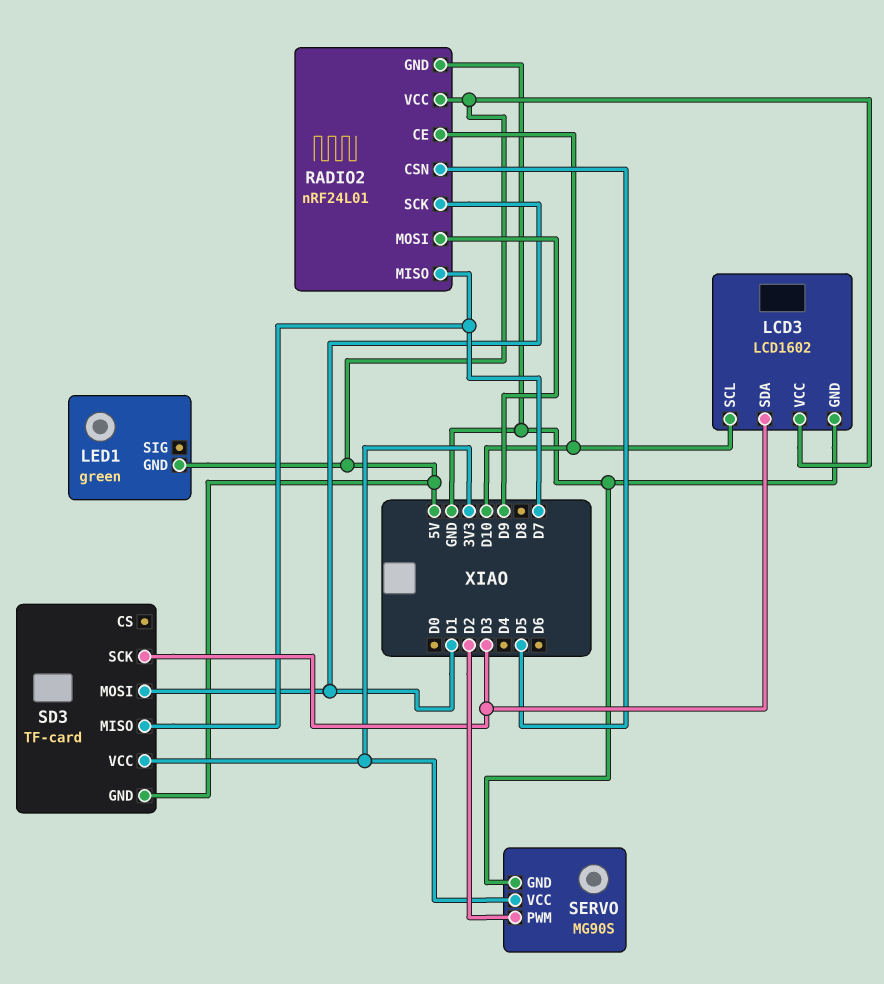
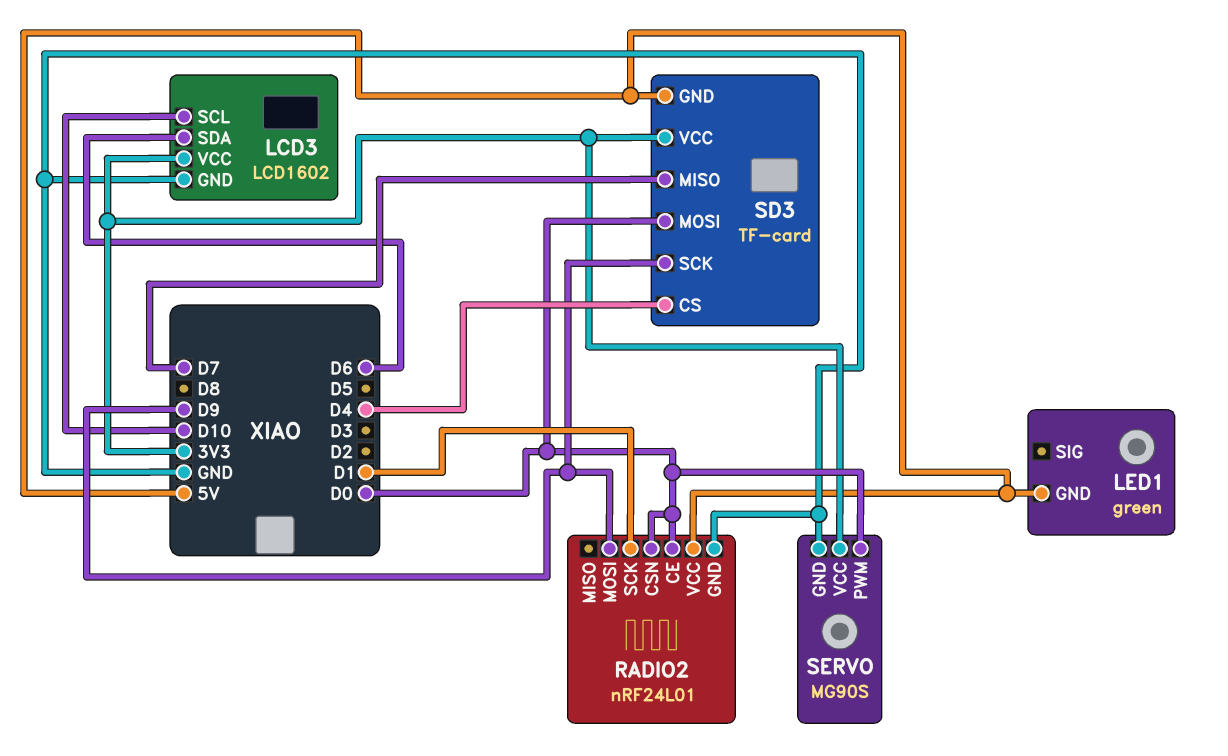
LCD3 pin SDA: D3 -> D6
LCD3 pin VCC: 5V -> 3V3
RADIO2 pin CE: D10 -> D0
RADIO2 pin CSN: D5 -> D0
RADIO2 pin MISO: D7 -> none
SD3 pin CS: none -> D4
SD3 pin MOSI: D1 -> D0
SD3 pin SCK: D3 -> D9
SERVO pin PWM: D2 -> D0

